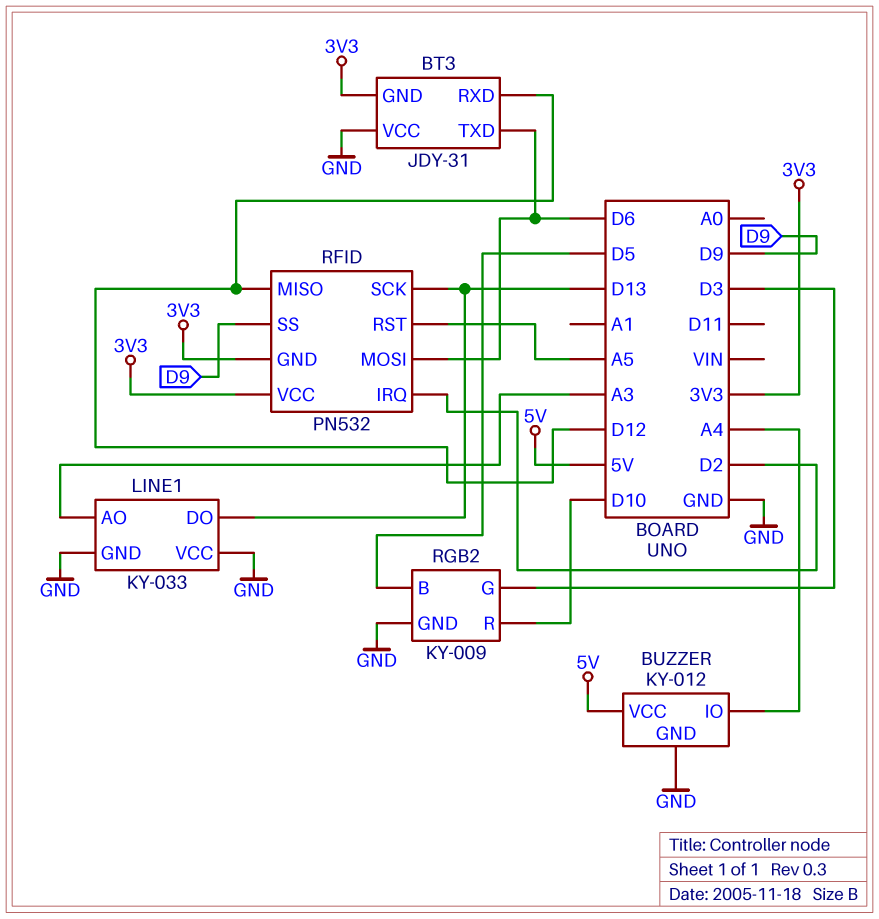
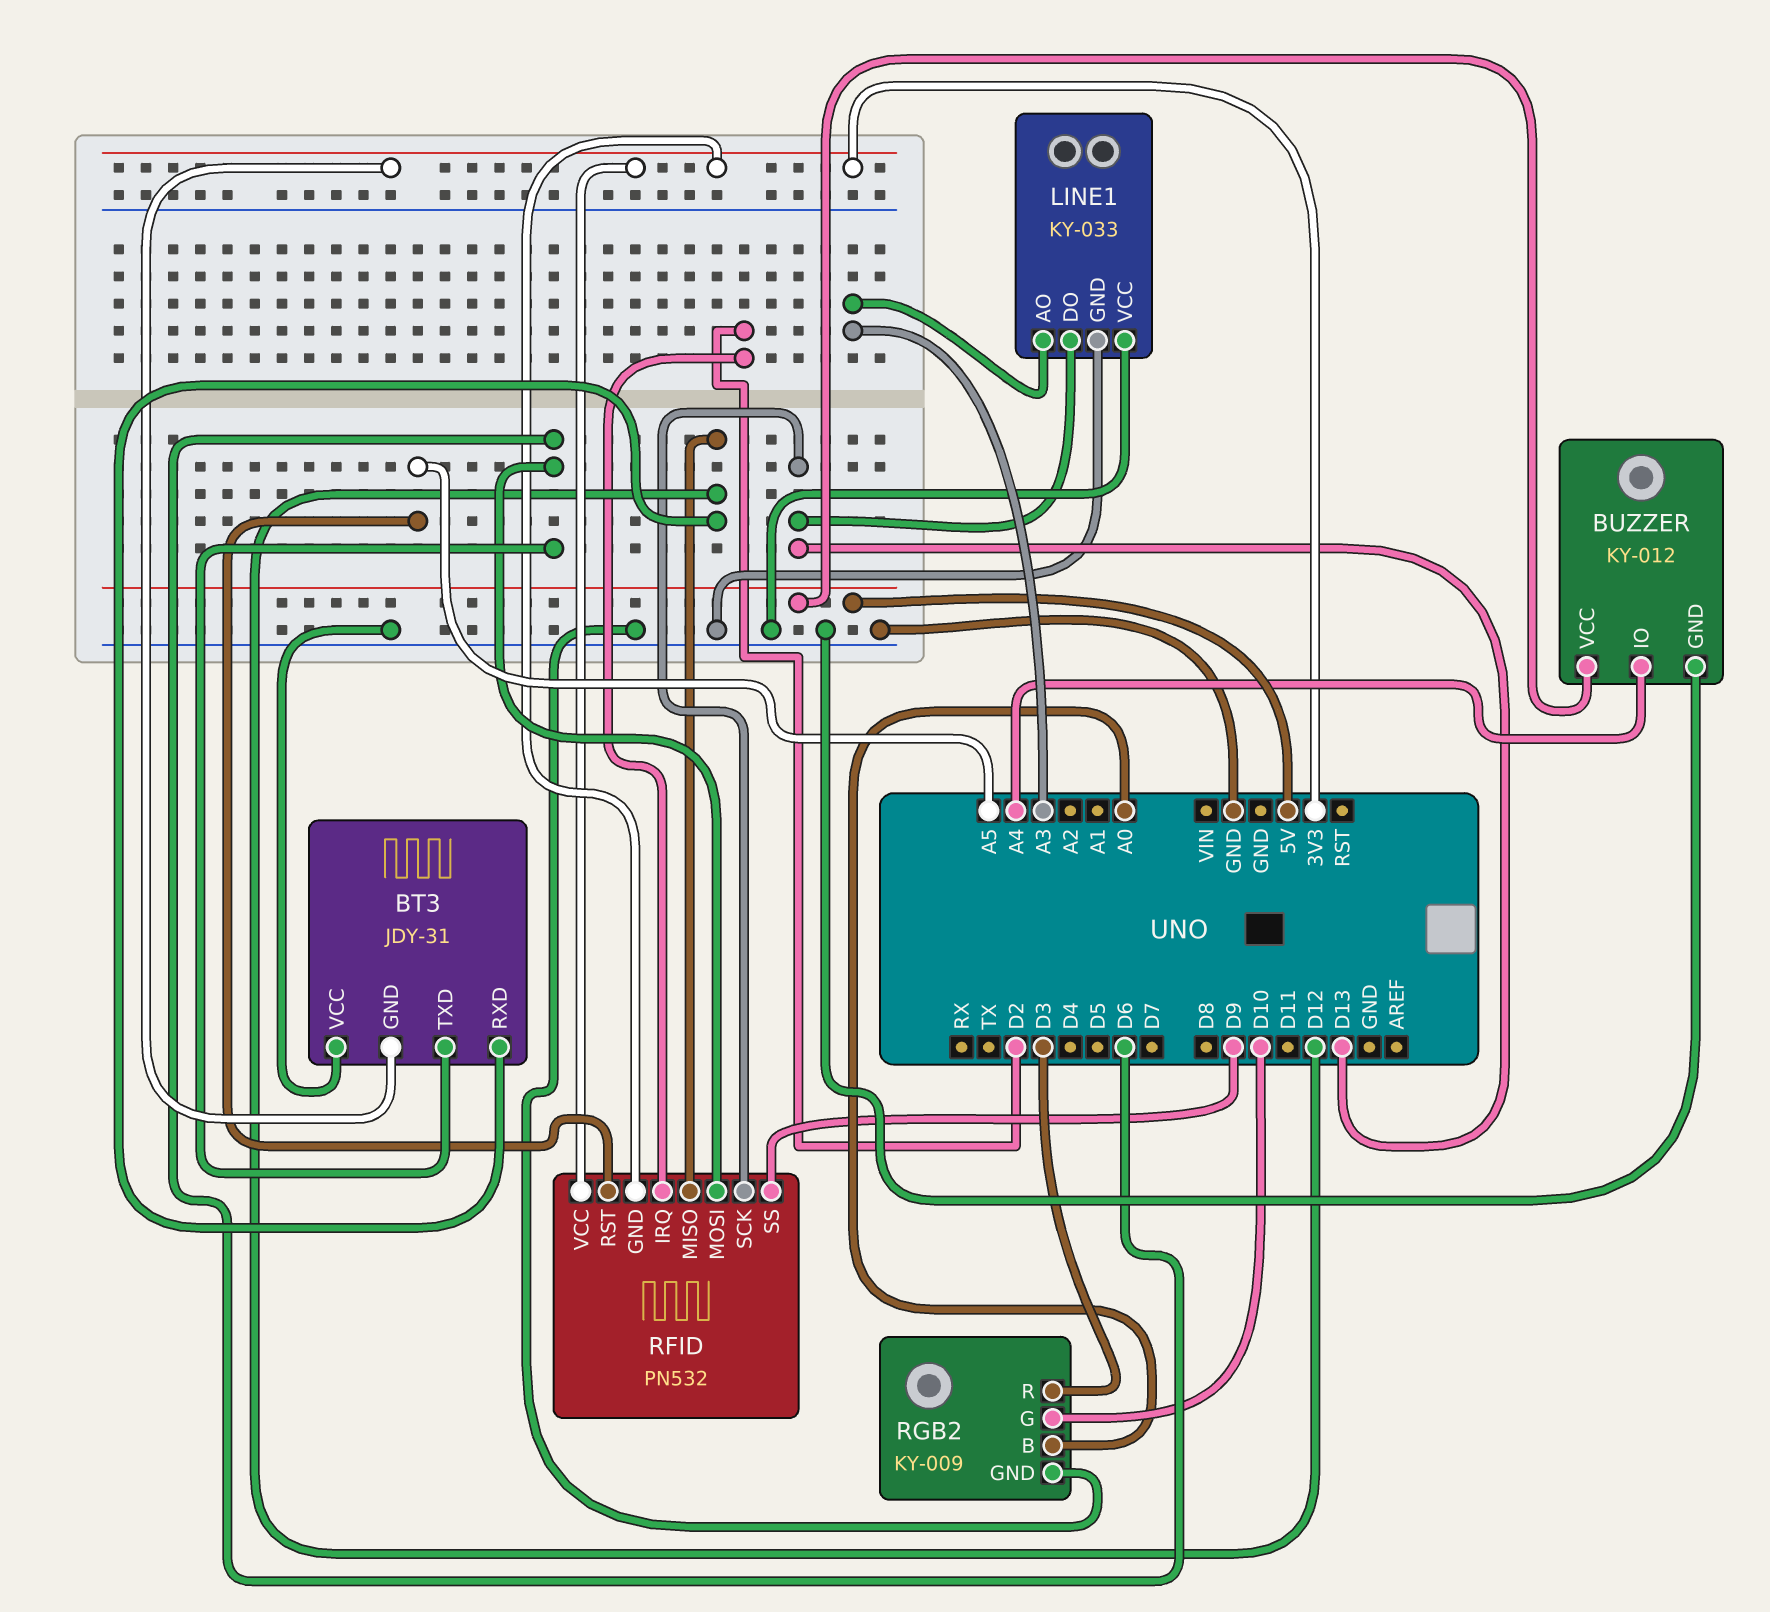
RGB2 pin B: D5 -> A0
RGB2 pin G: D3 -> D10
RGB2 pin R: D10 -> D3

